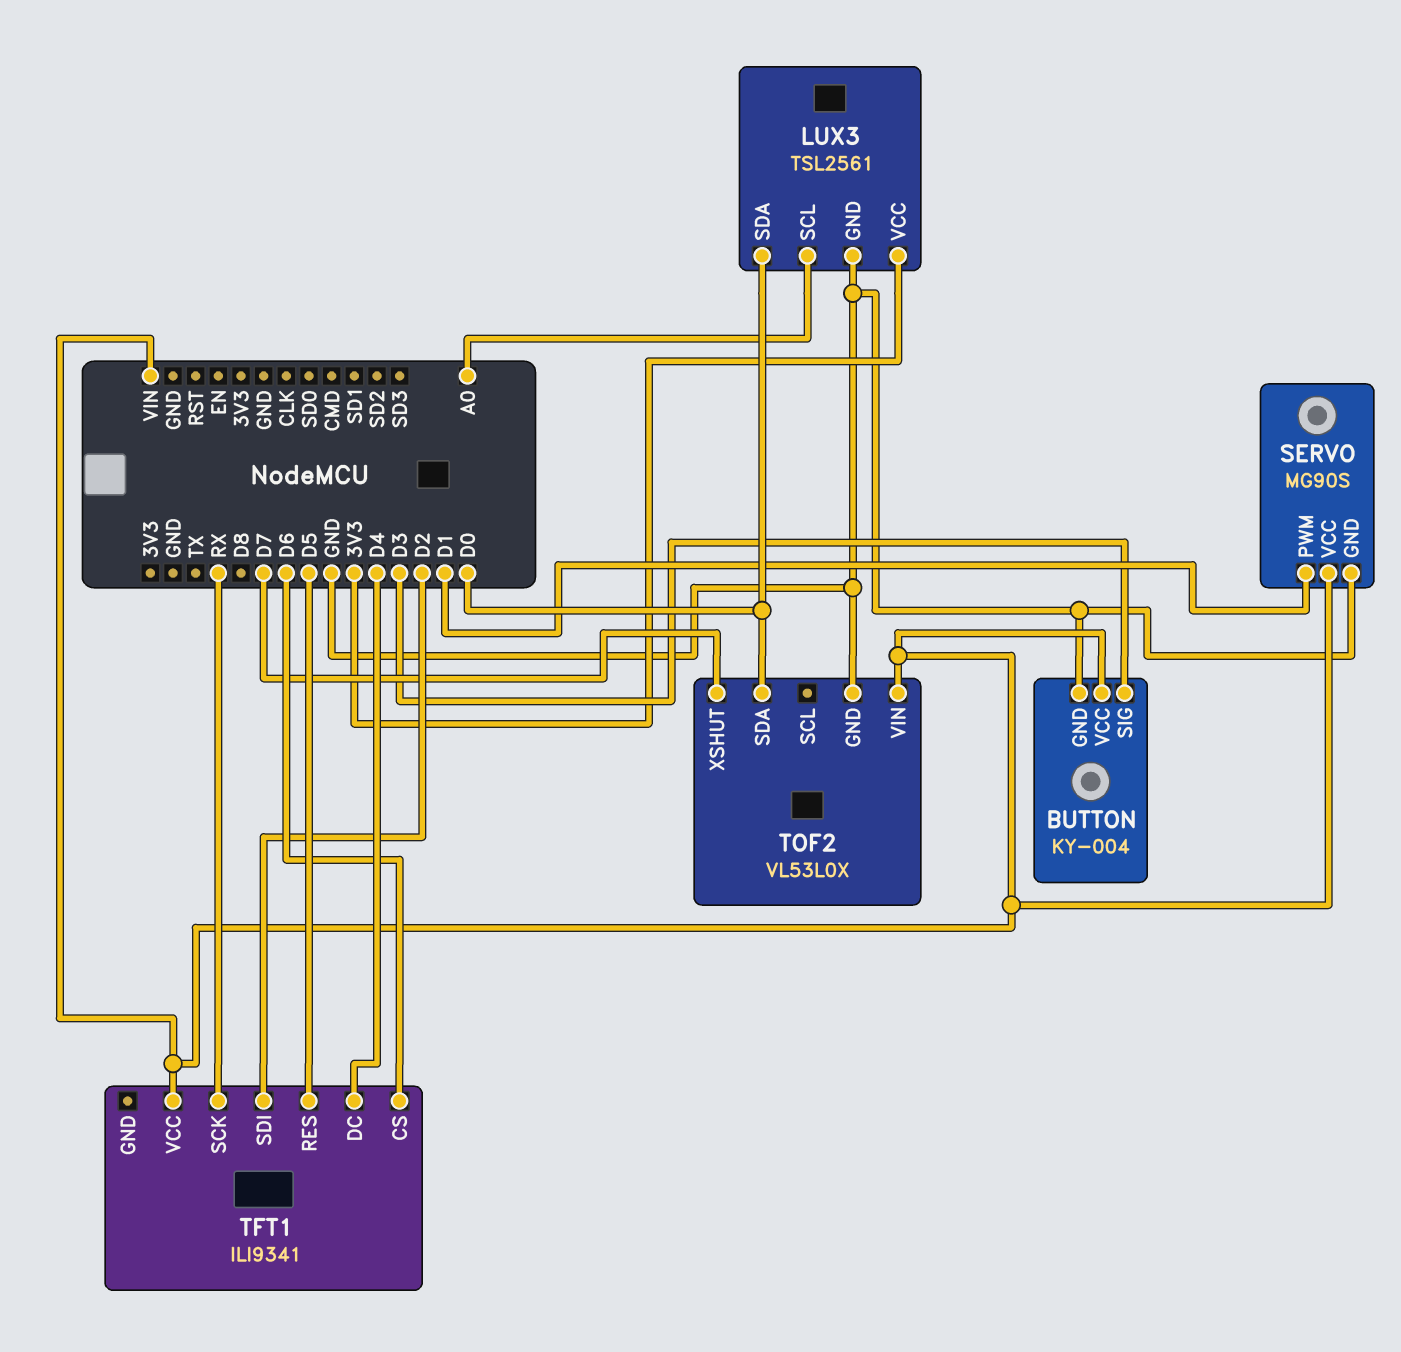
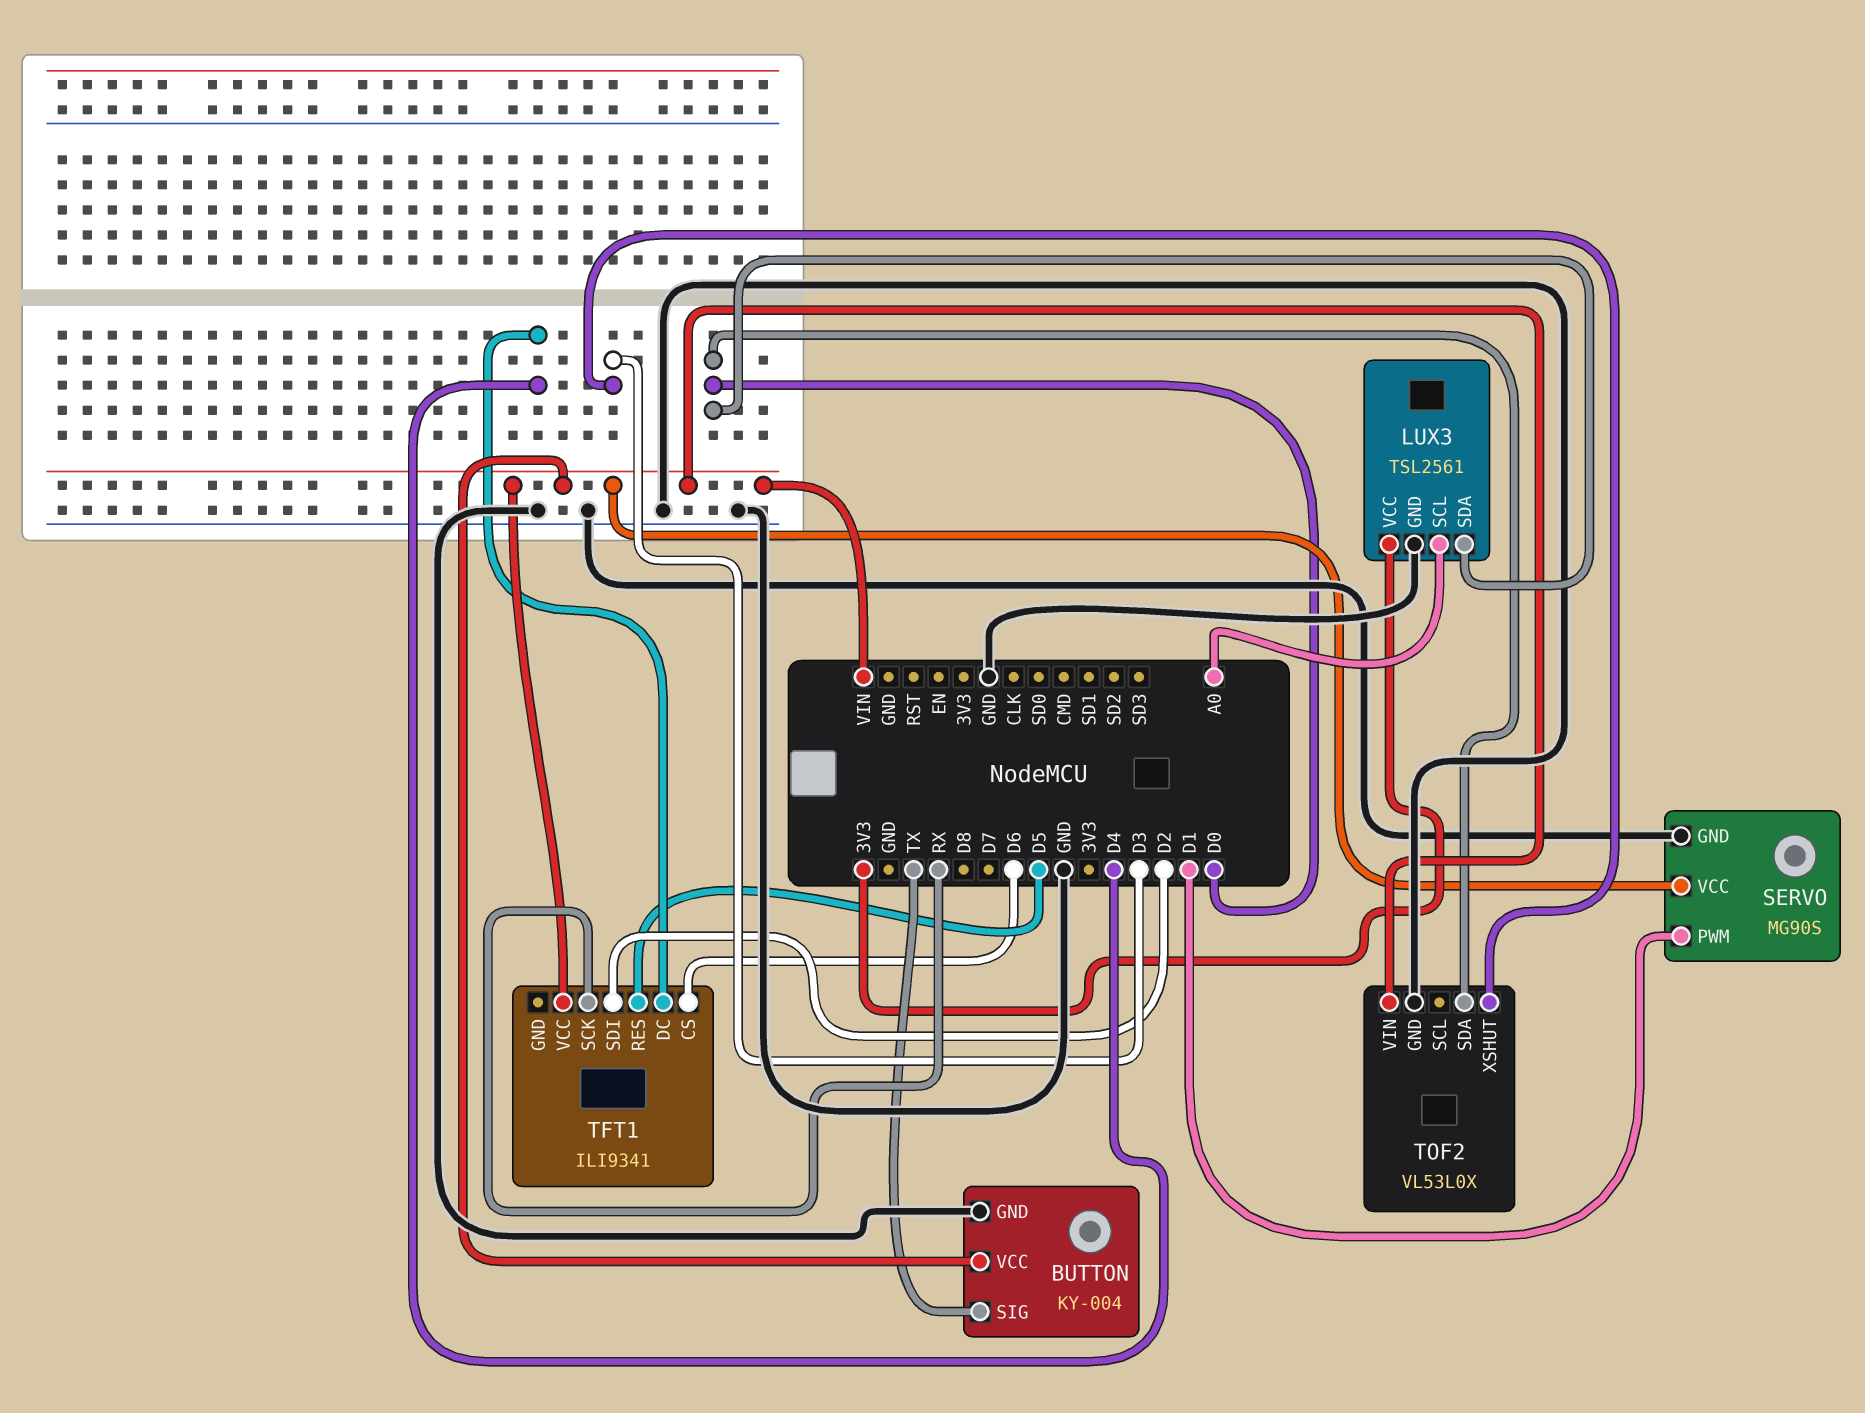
BUTTON pin SIG: D3 -> TX
TOF2 pin XSHUT: D7 -> D3

